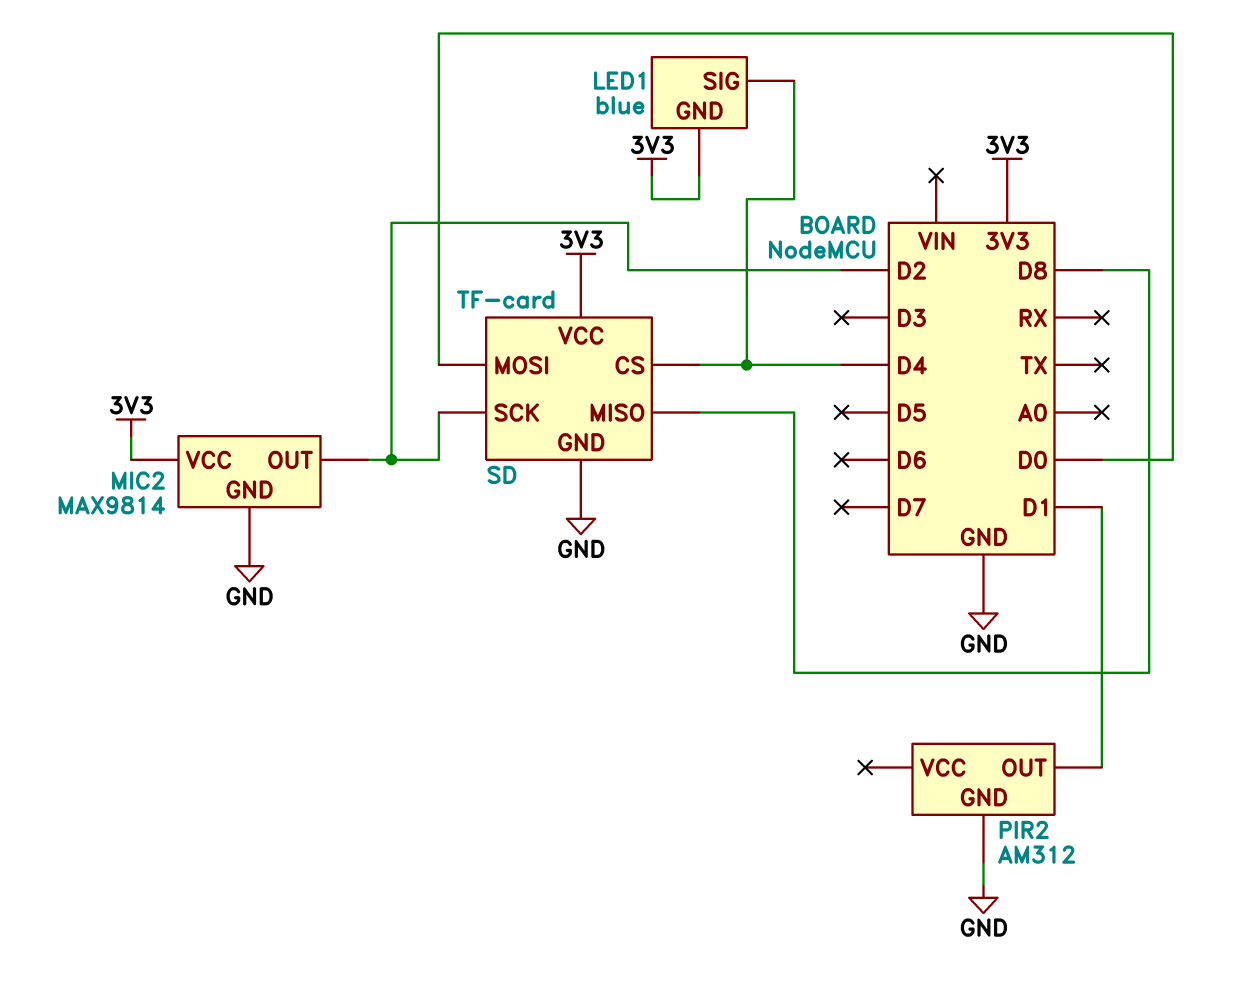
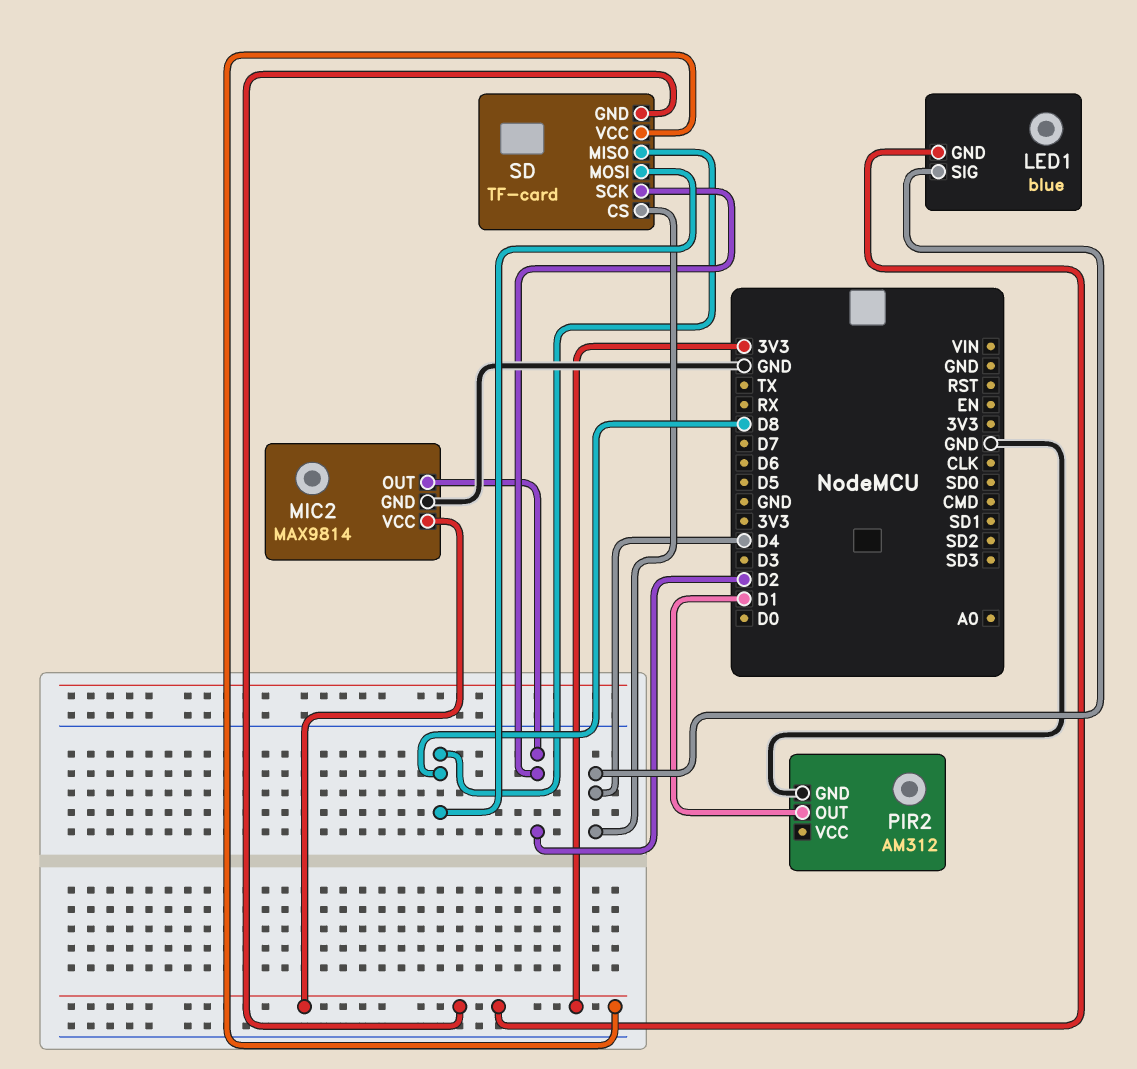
SD pin GND: GND -> 3V3
SD pin MOSI: D0 -> D8

